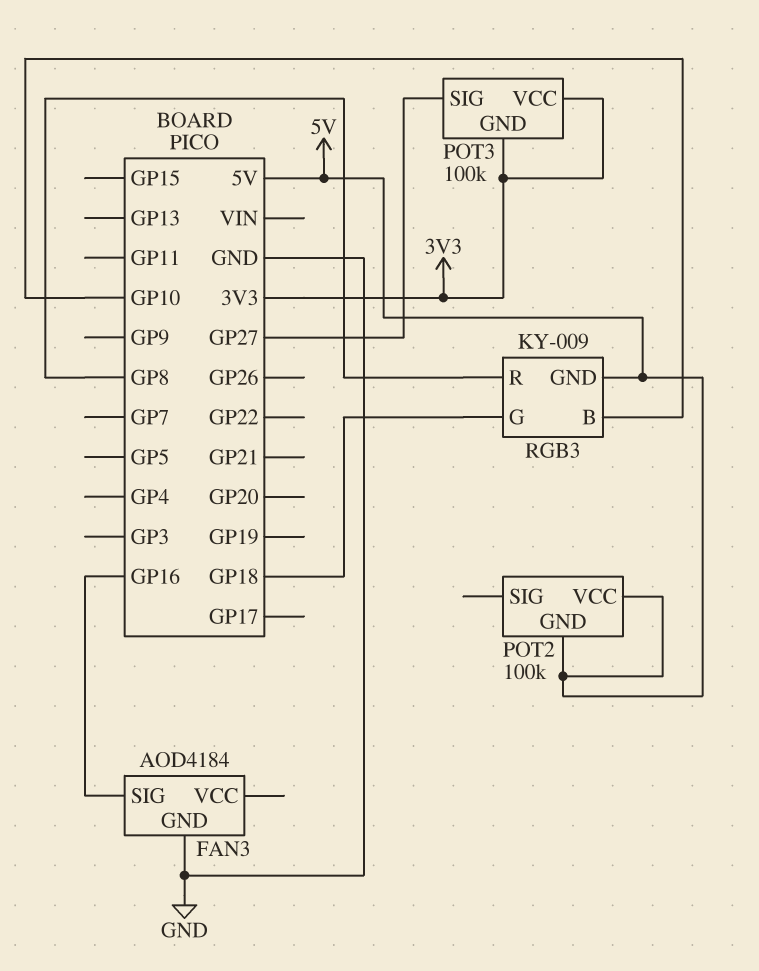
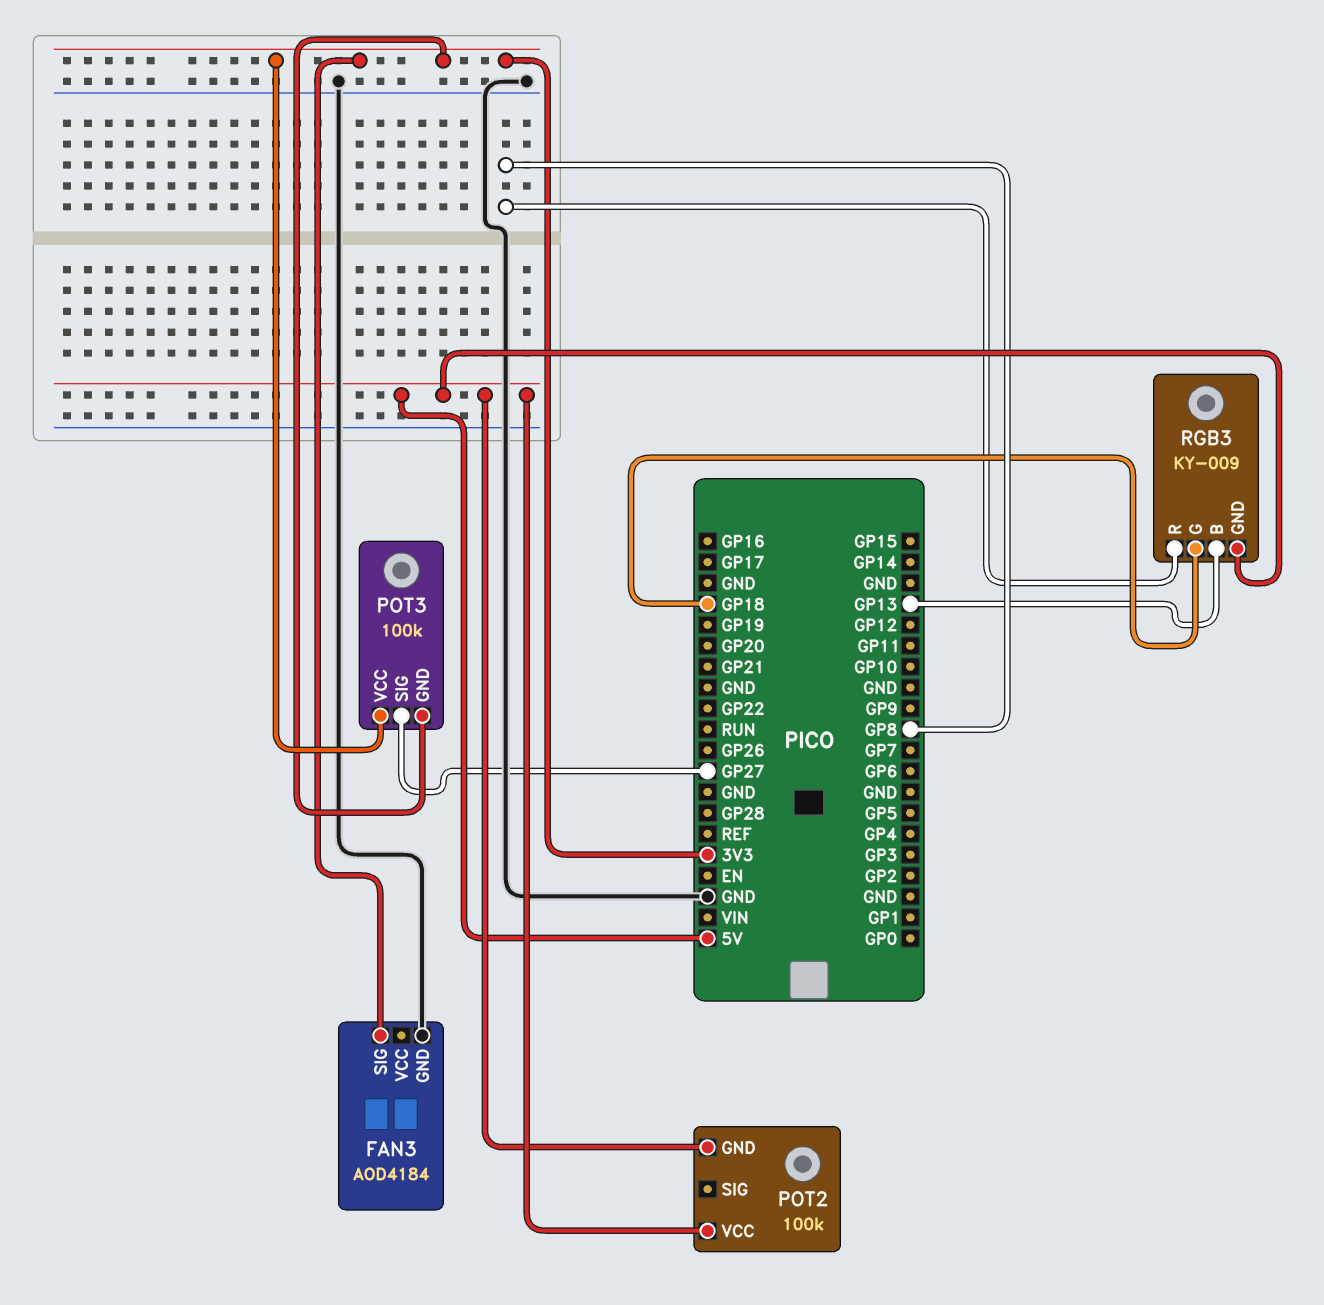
FAN3 pin SIG: GP16 -> 3V3
RGB3 pin B: GP10 -> GP13

